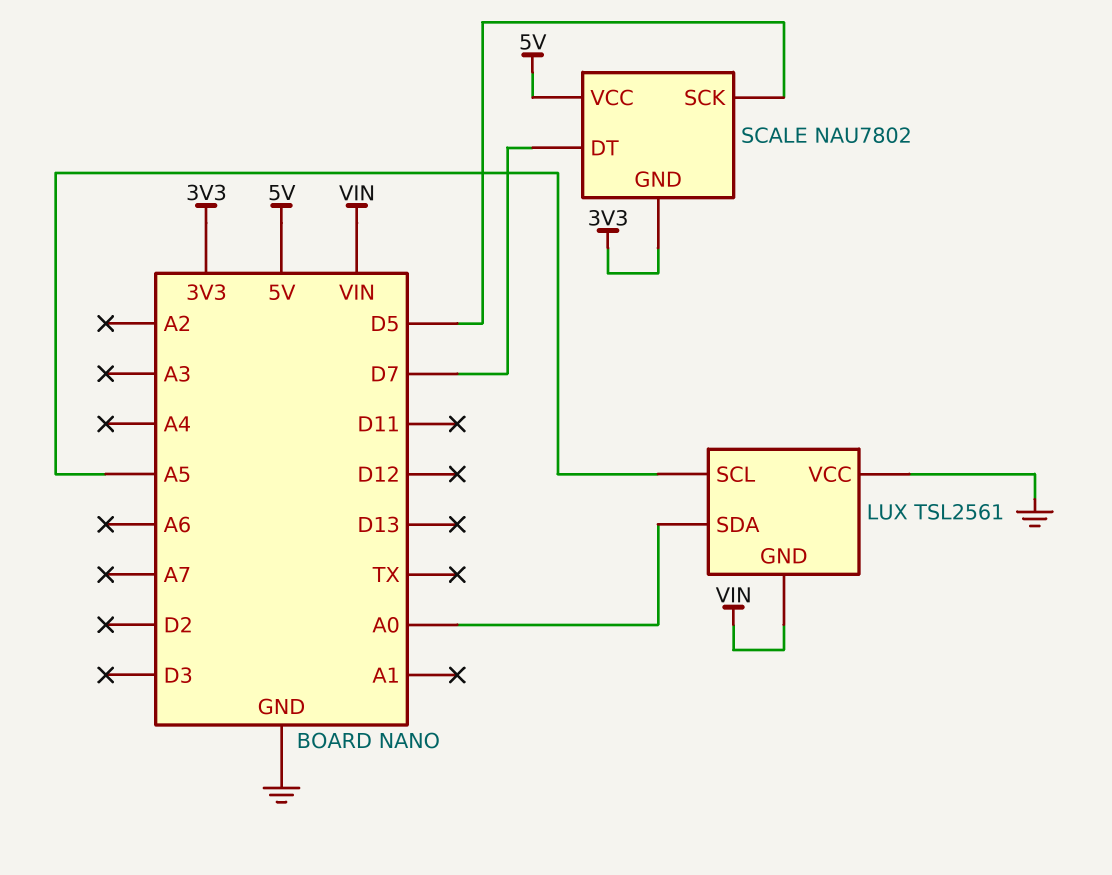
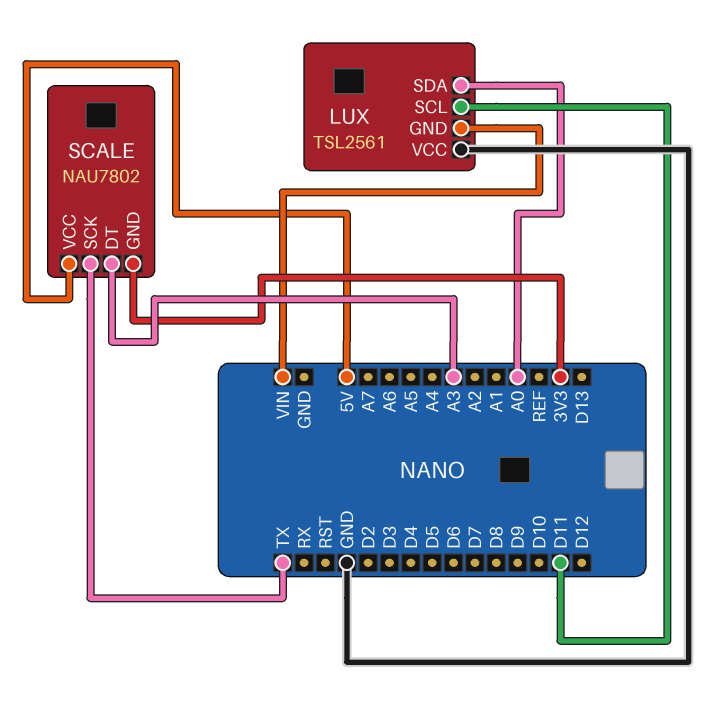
LUX pin SCL: A5 -> D11
SCALE pin DT: D7 -> A3
SCALE pin SCK: D5 -> TX

